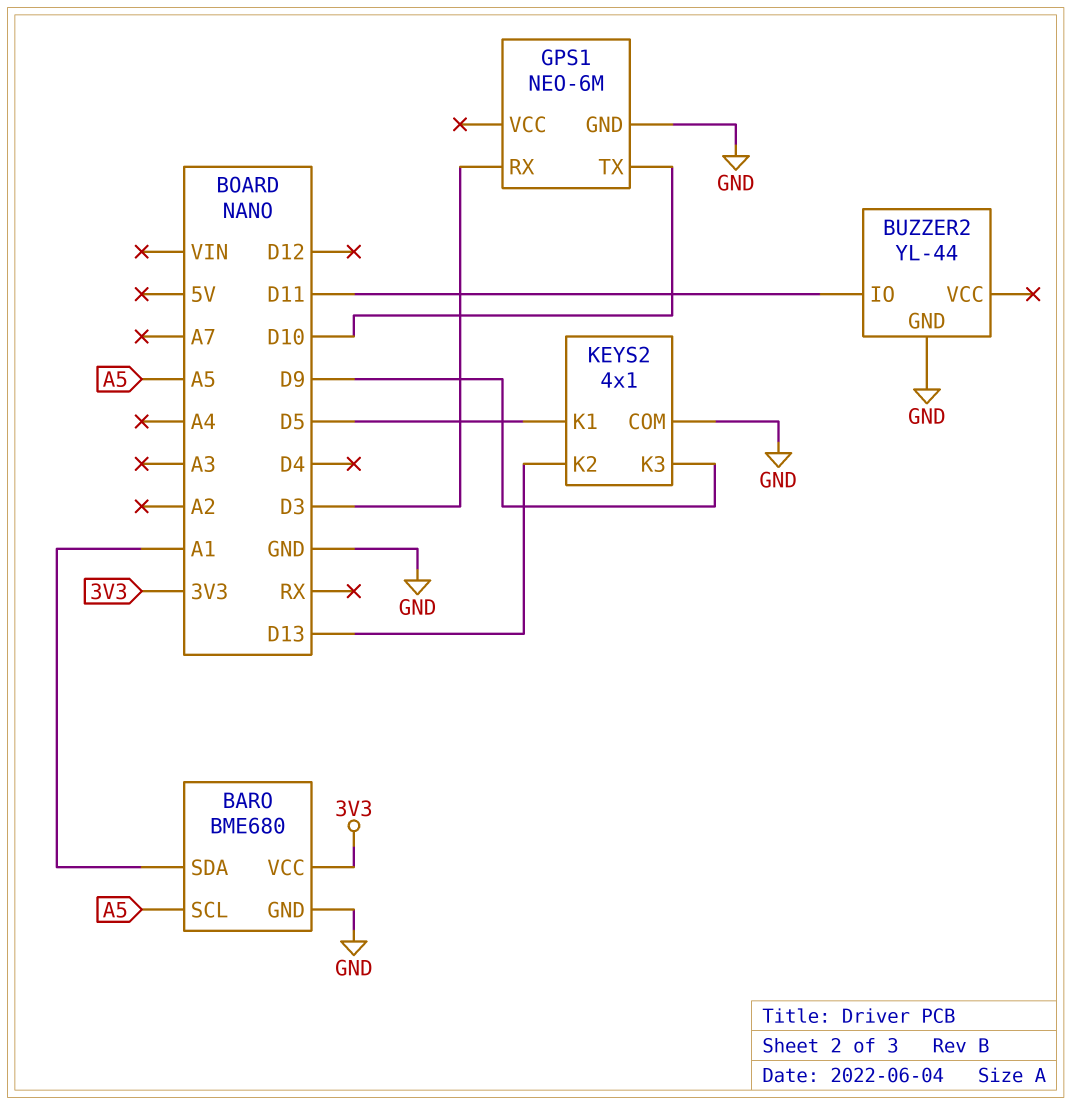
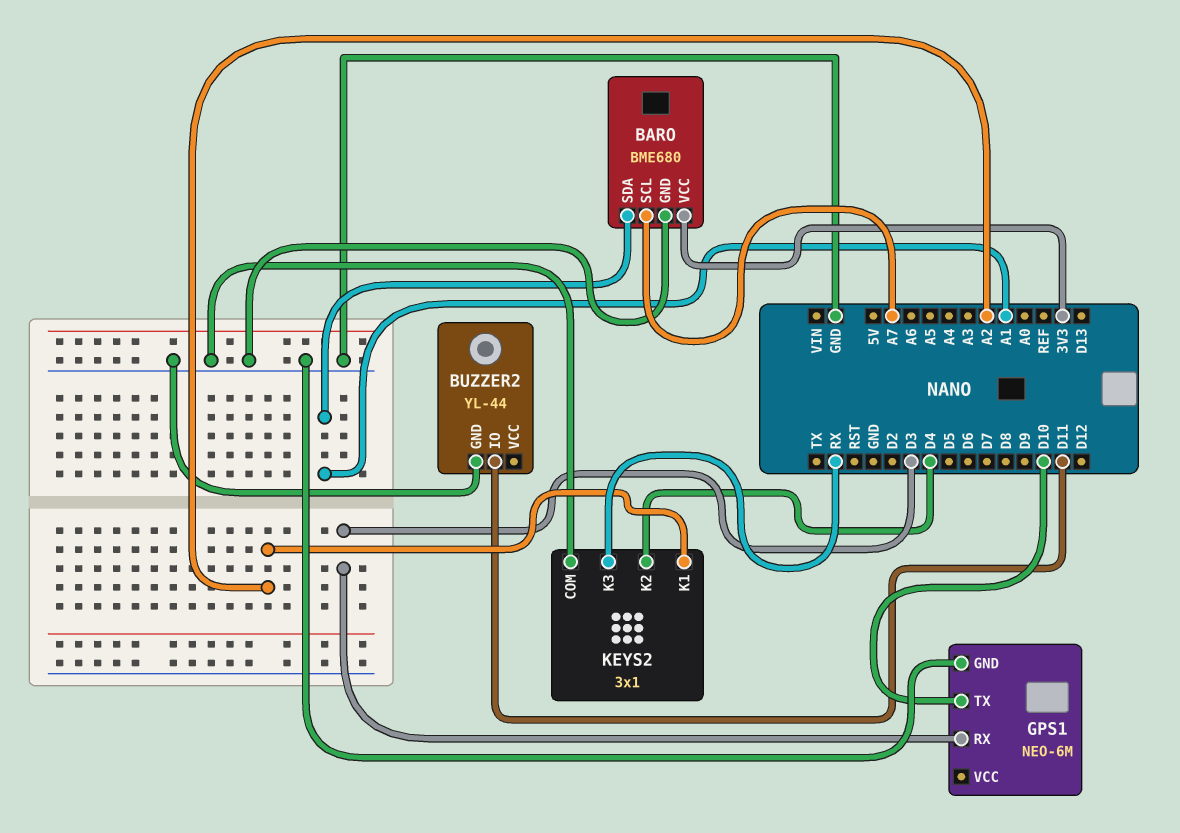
BARO pin SCL: A5 -> A7
KEYS2: 4x1 -> 3x1
KEYS2 pin K1: D5 -> A2
KEYS2 pin K2: D13 -> D4
KEYS2 pin K3: D9 -> RX

